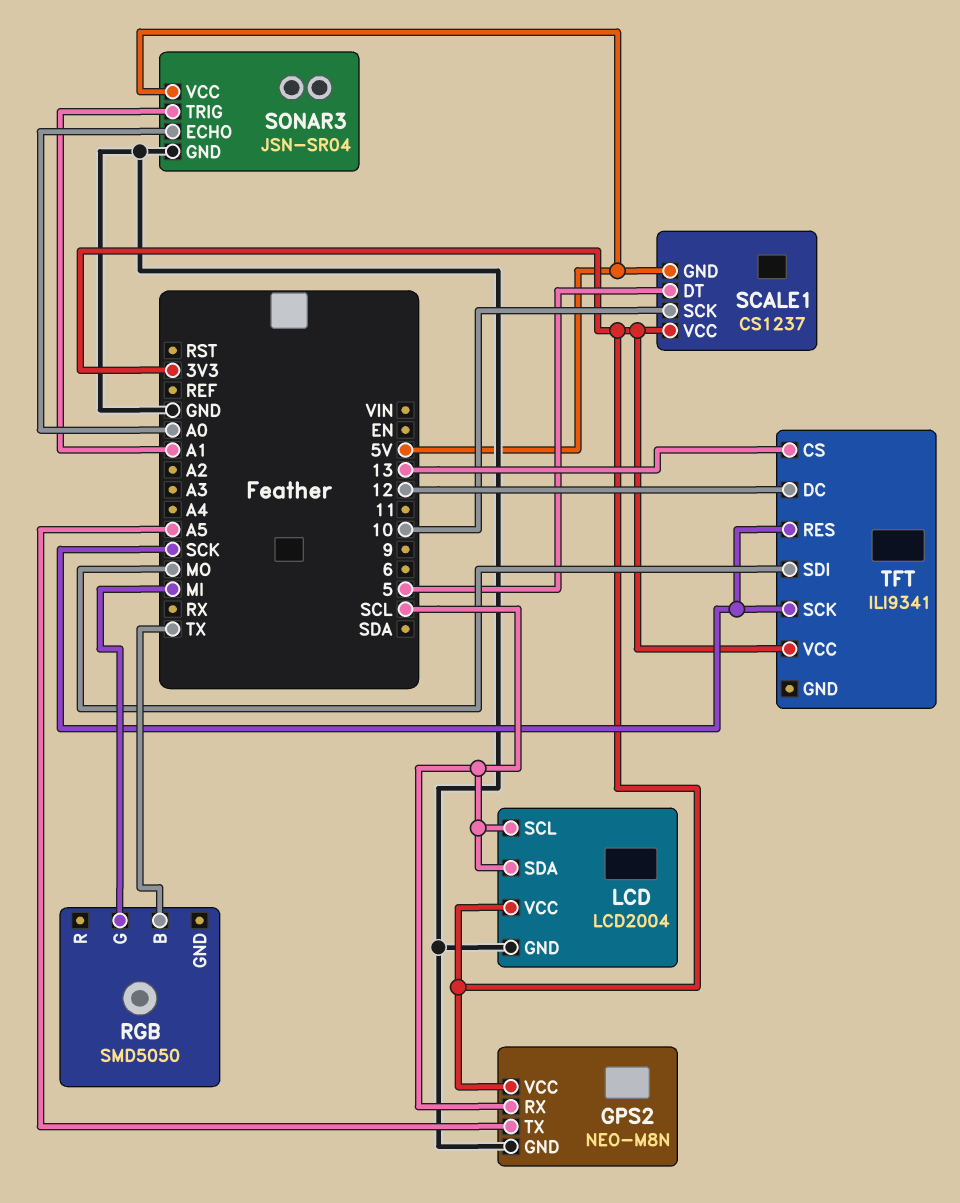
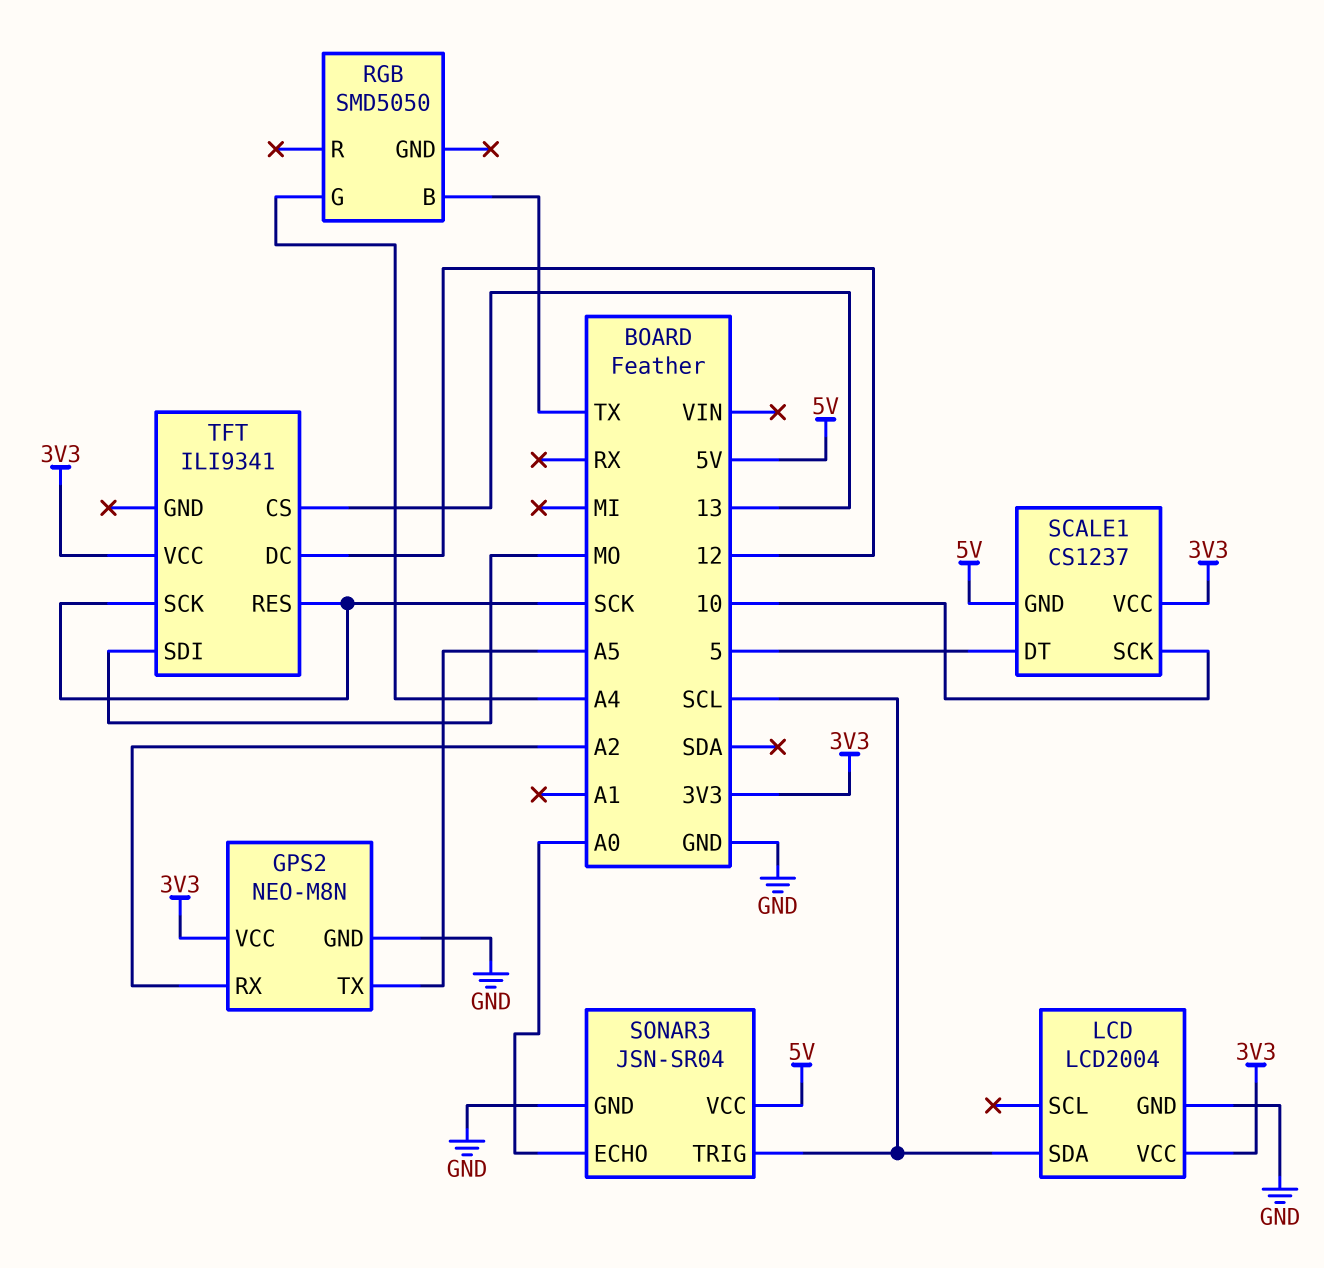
GPS2 pin RX: SCL -> A2
LCD pin SCL: SCL -> none
RGB pin G: MI -> A4
SONAR3 pin TRIG: A1 -> SCL

